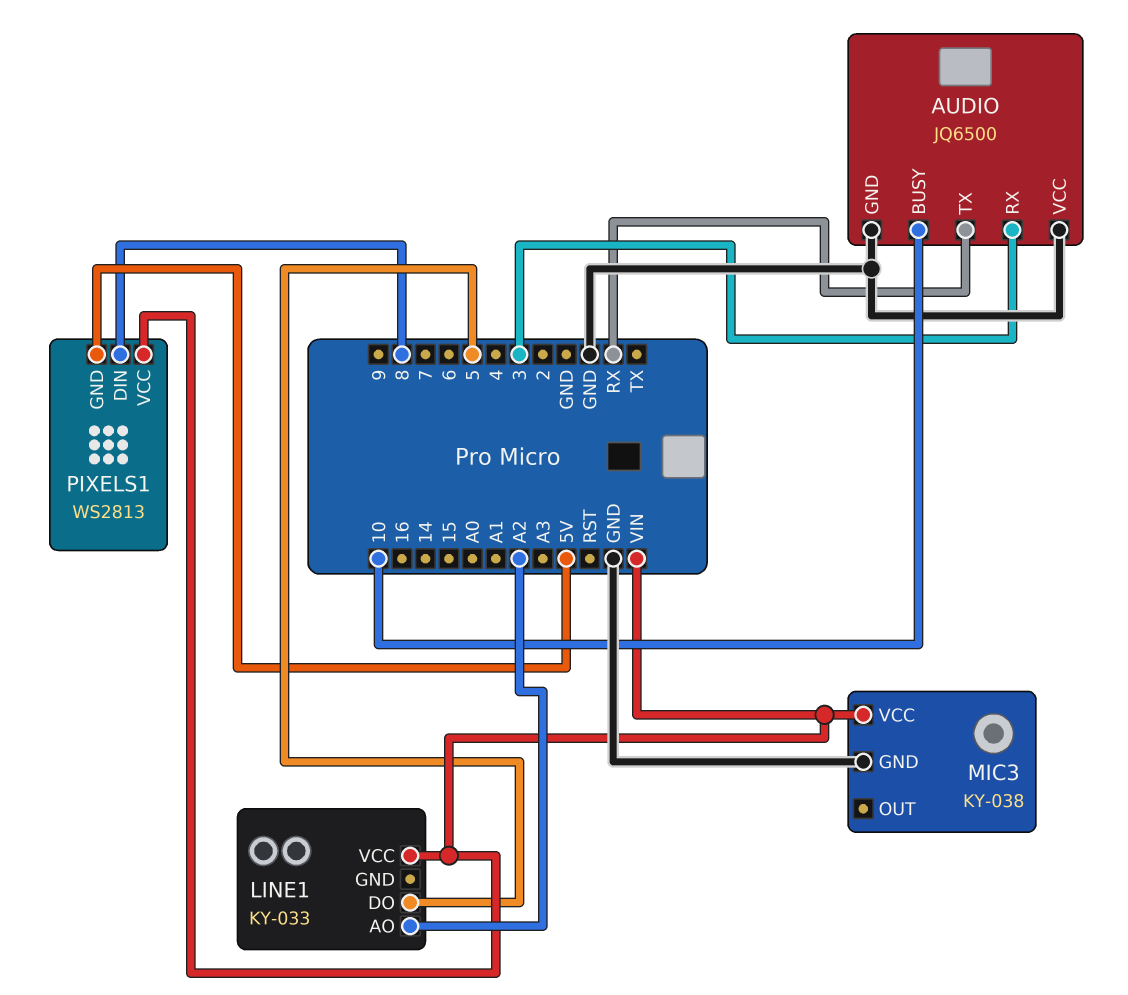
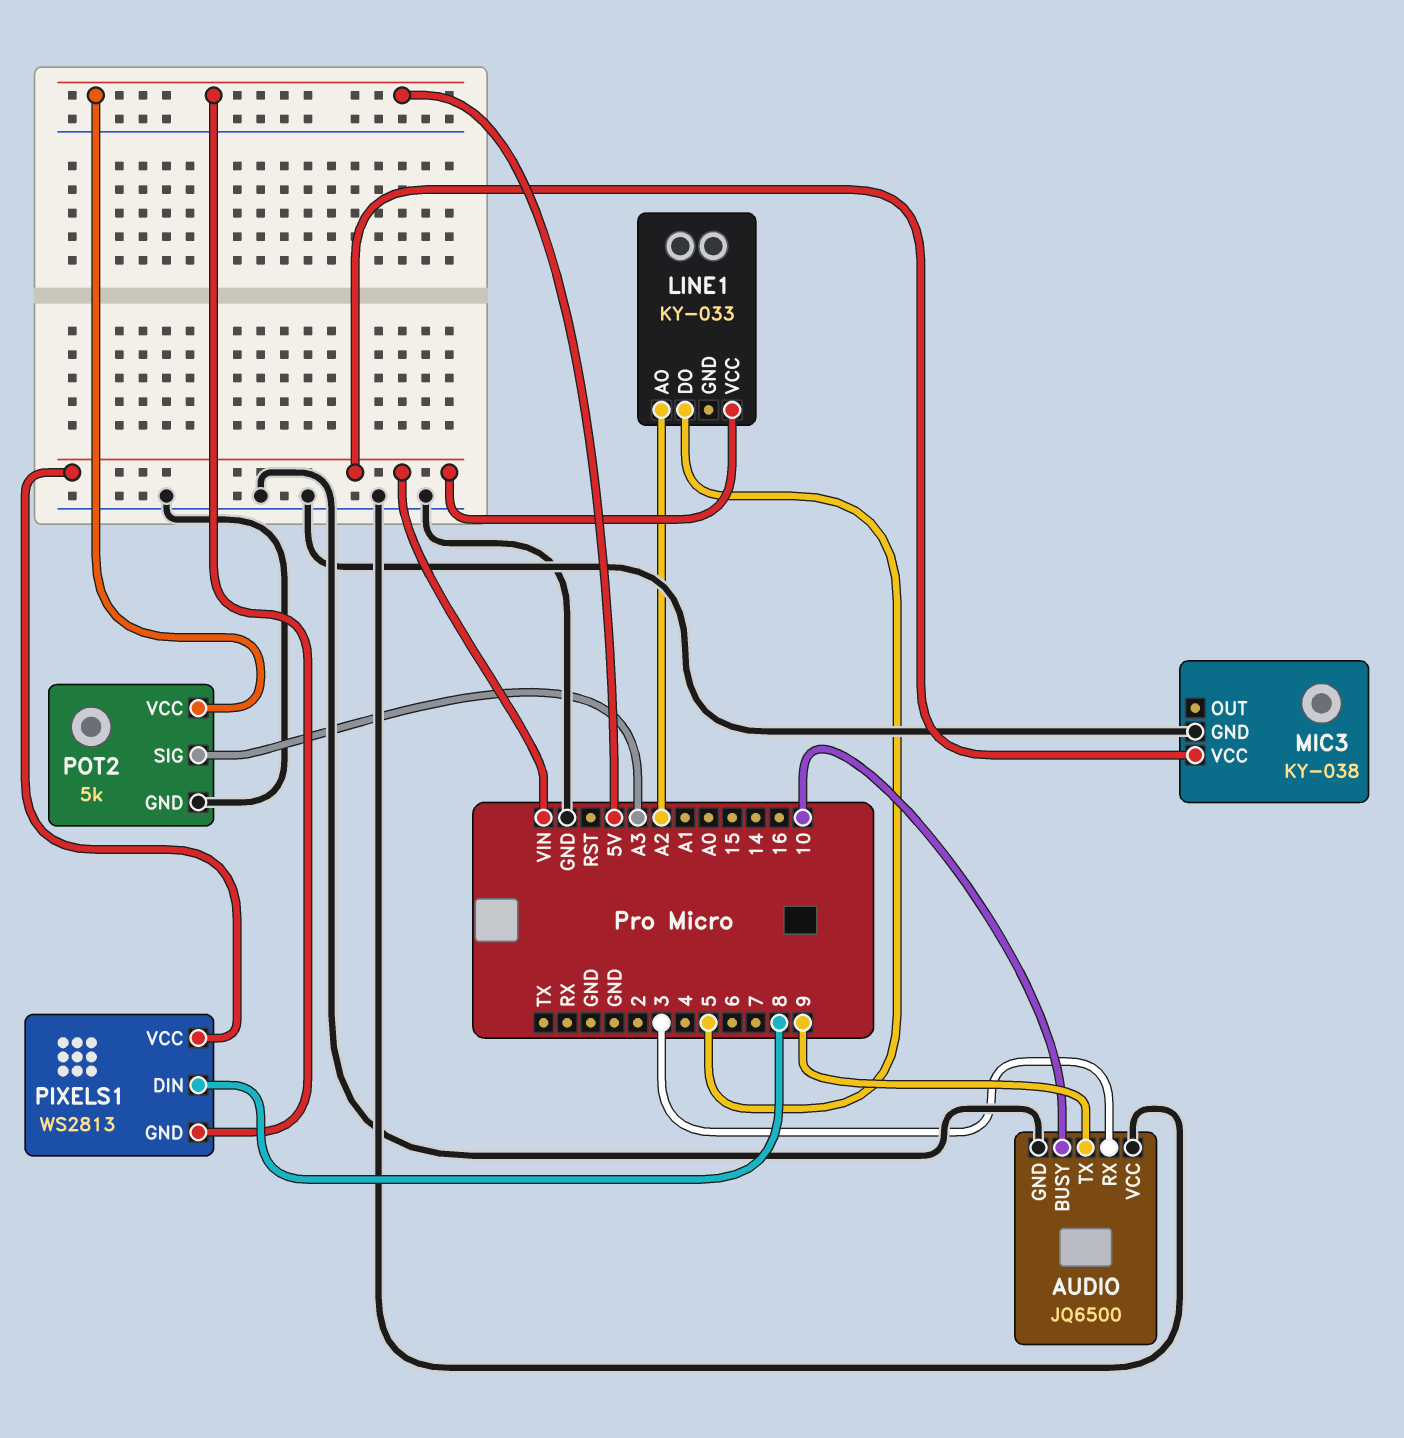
AUDIO pin TX: RX -> 9
POT2: none -> 5k
POT2 pin GND: none -> GND
POT2 pin SIG: none -> A3
POT2 pin VCC: none -> 5V

